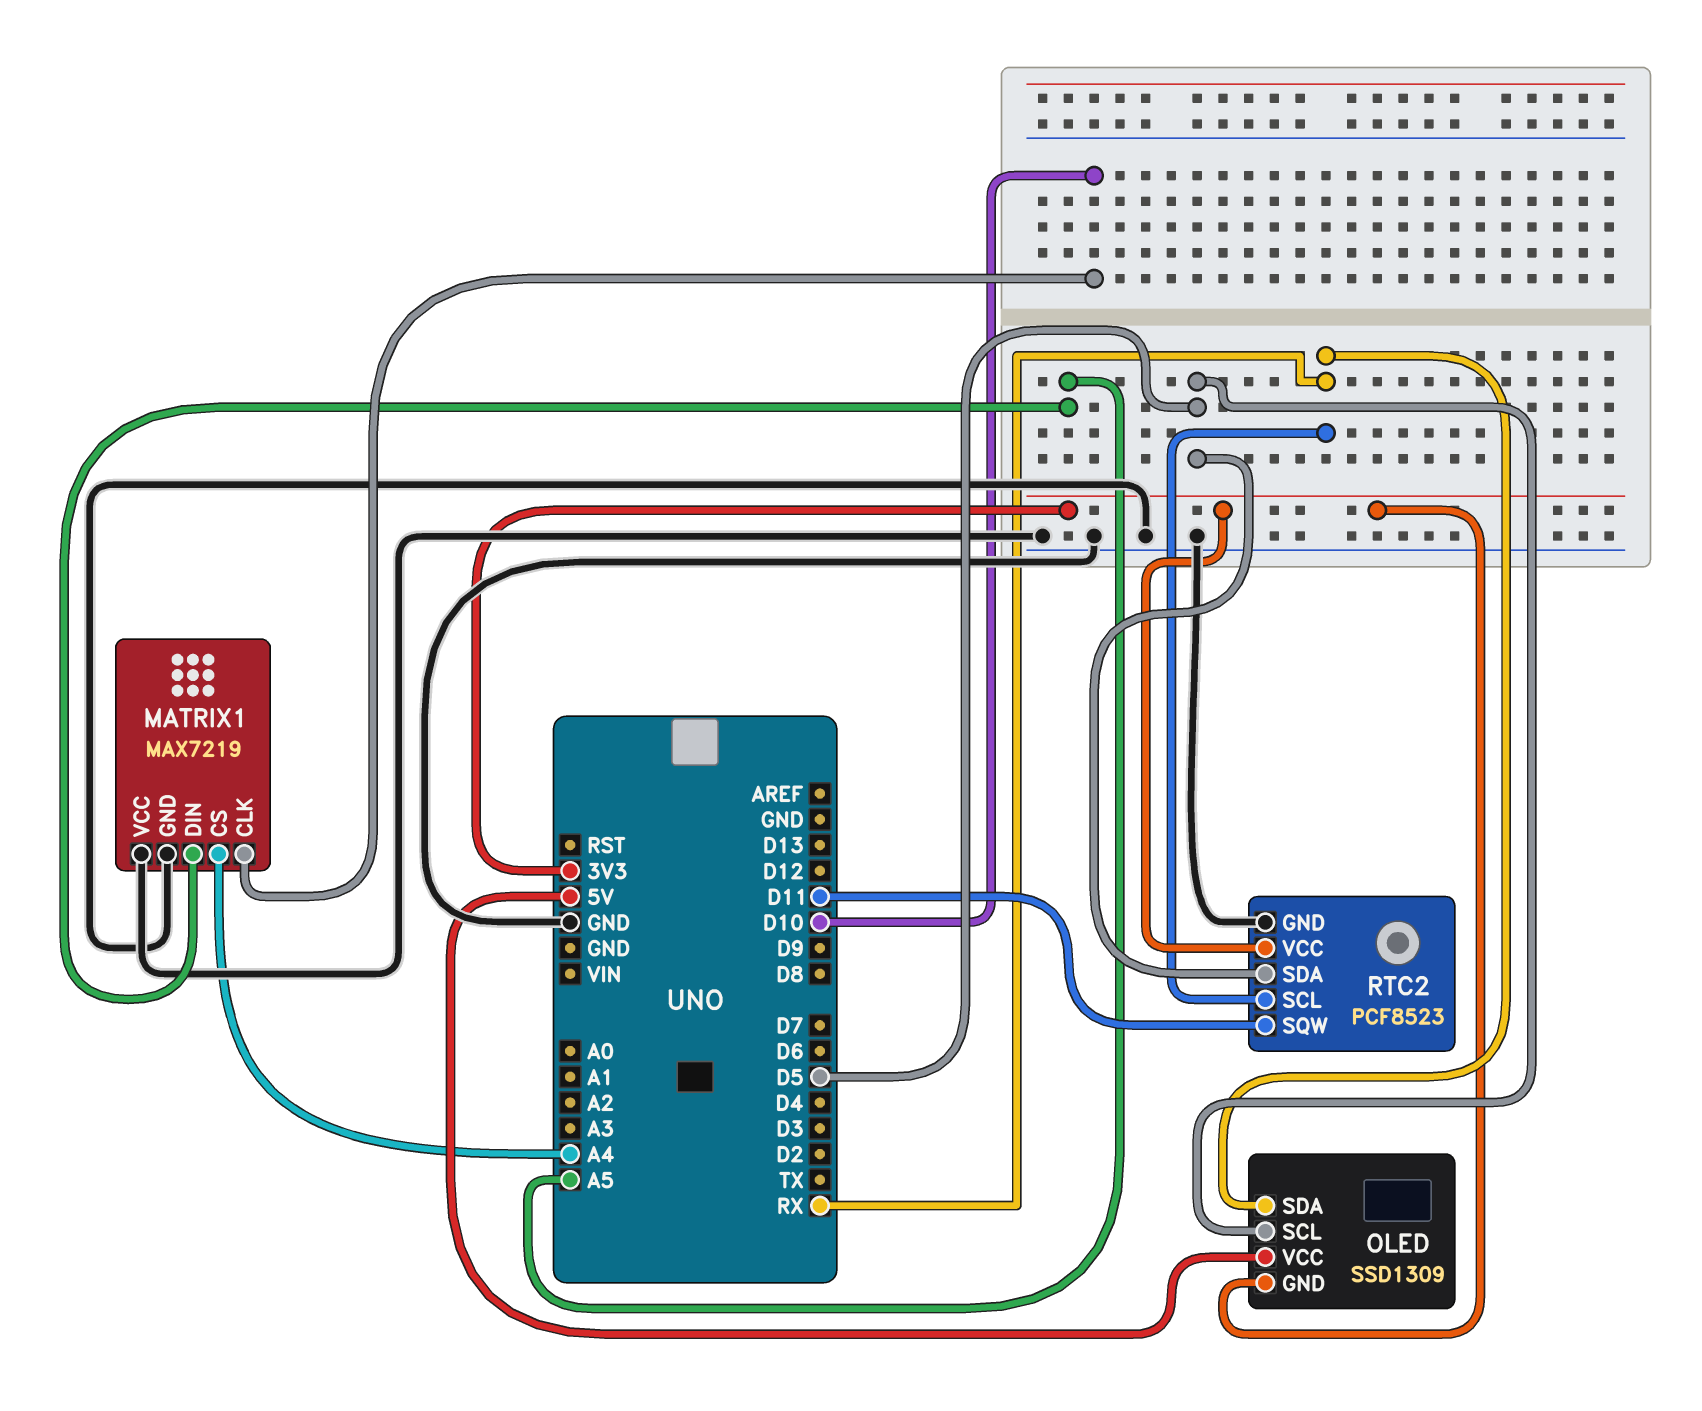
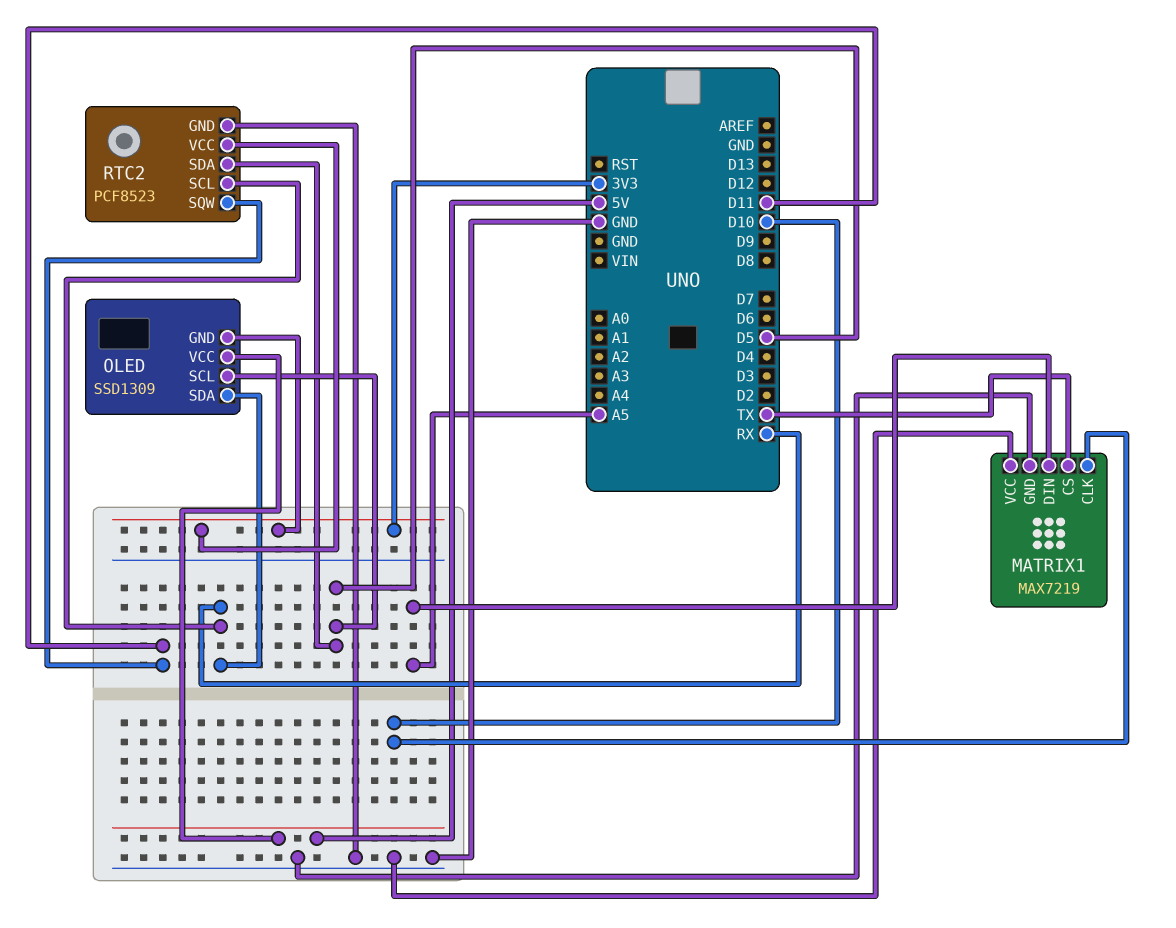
MATRIX1 pin CS: A4 -> TX

